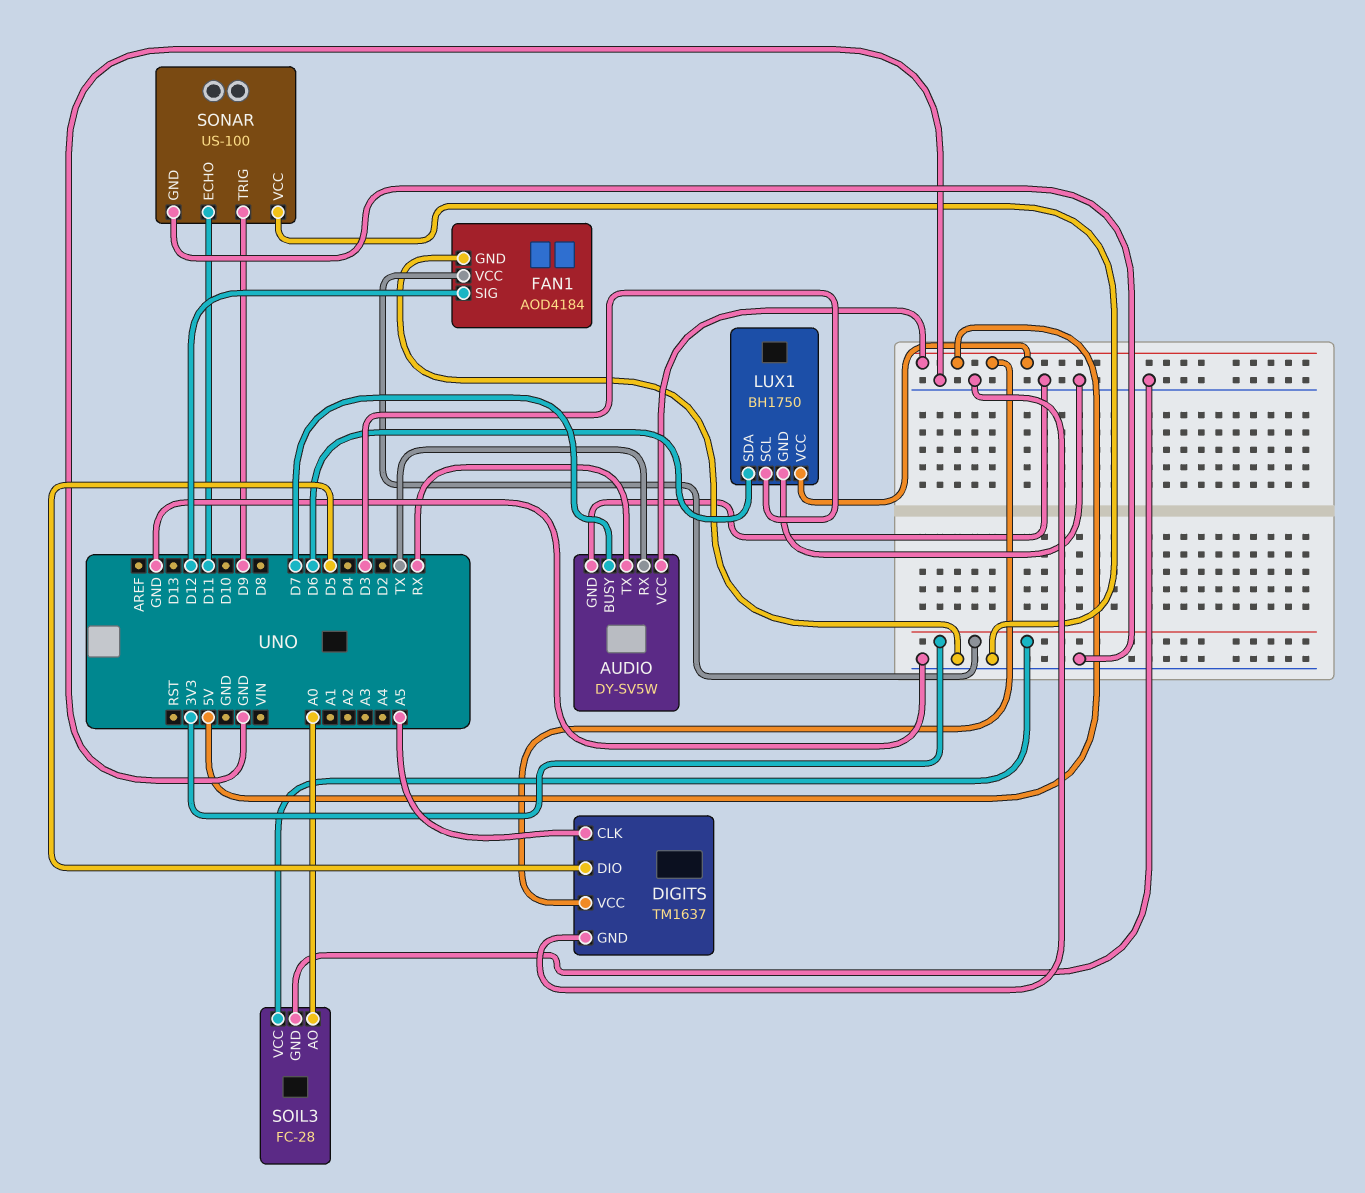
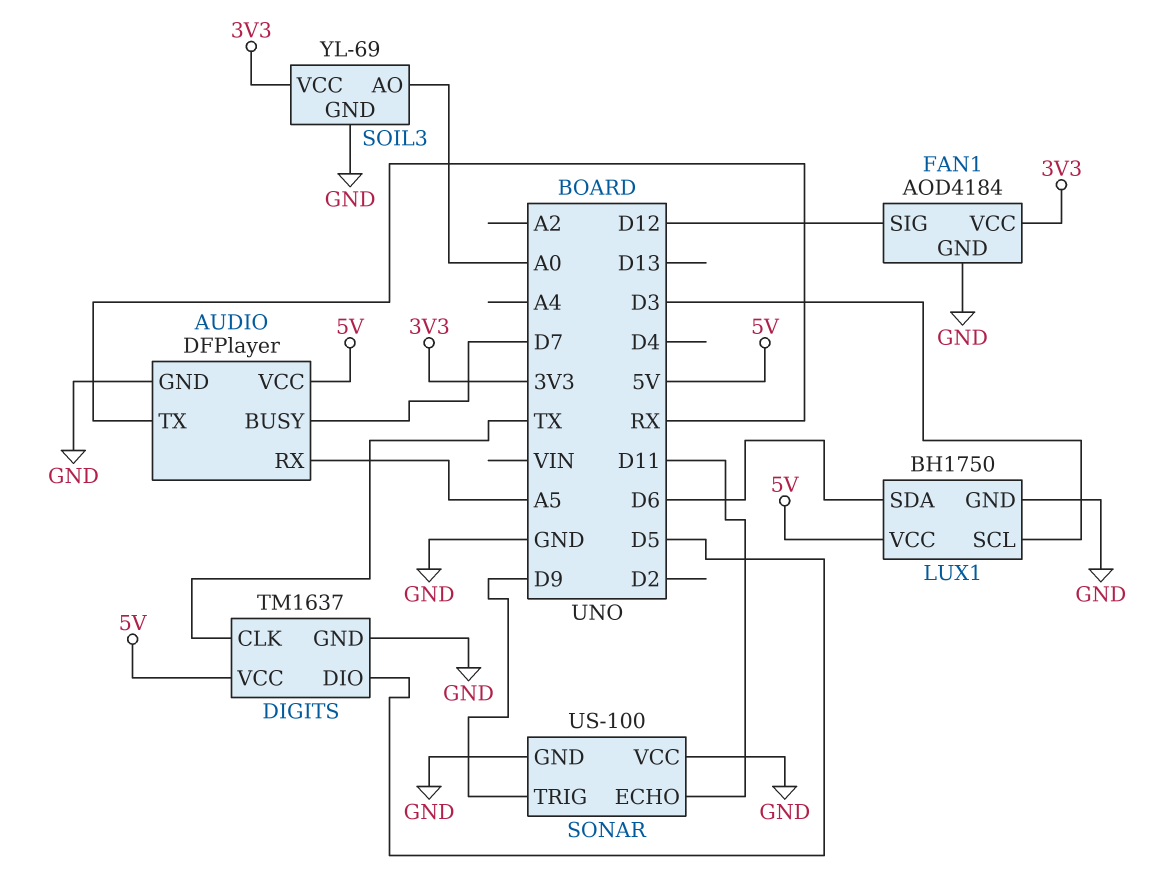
AUDIO: DY-SV5W -> DFPlayer
AUDIO pin RX: TX -> A5
DIGITS pin CLK: A5 -> TX
SOIL3: FC-28 -> YL-69

